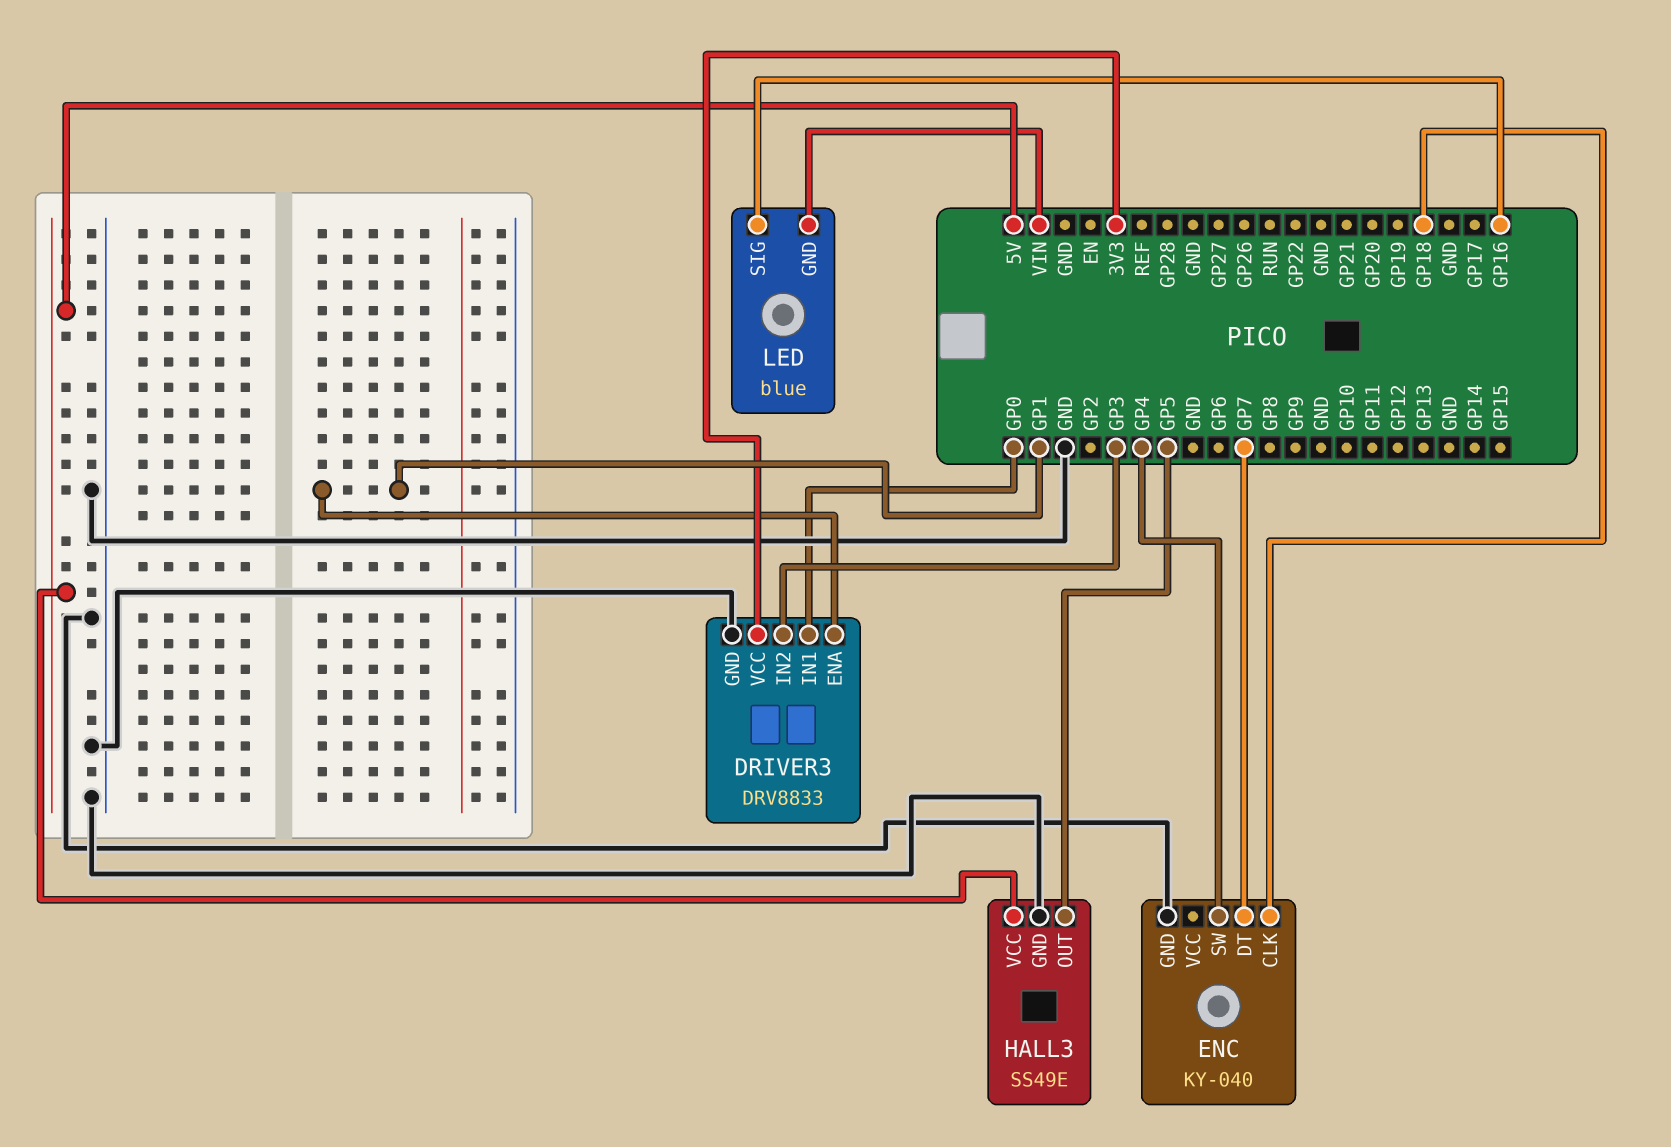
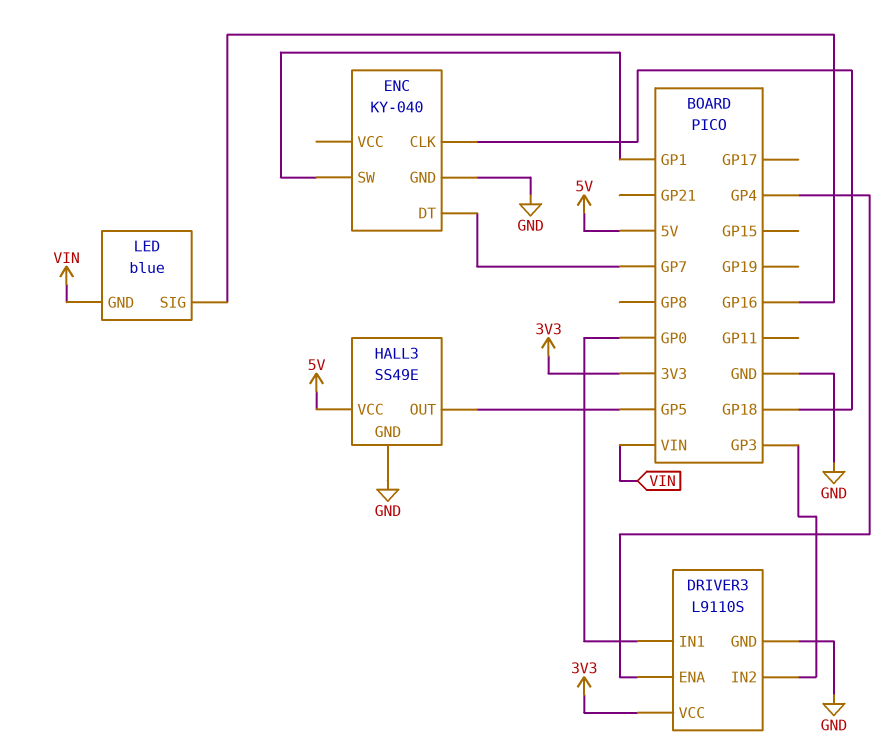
DRIVER3: DRV8833 -> L9110S
DRIVER3 pin ENA: GP1 -> GP4
ENC pin SW: GP4 -> GP1

